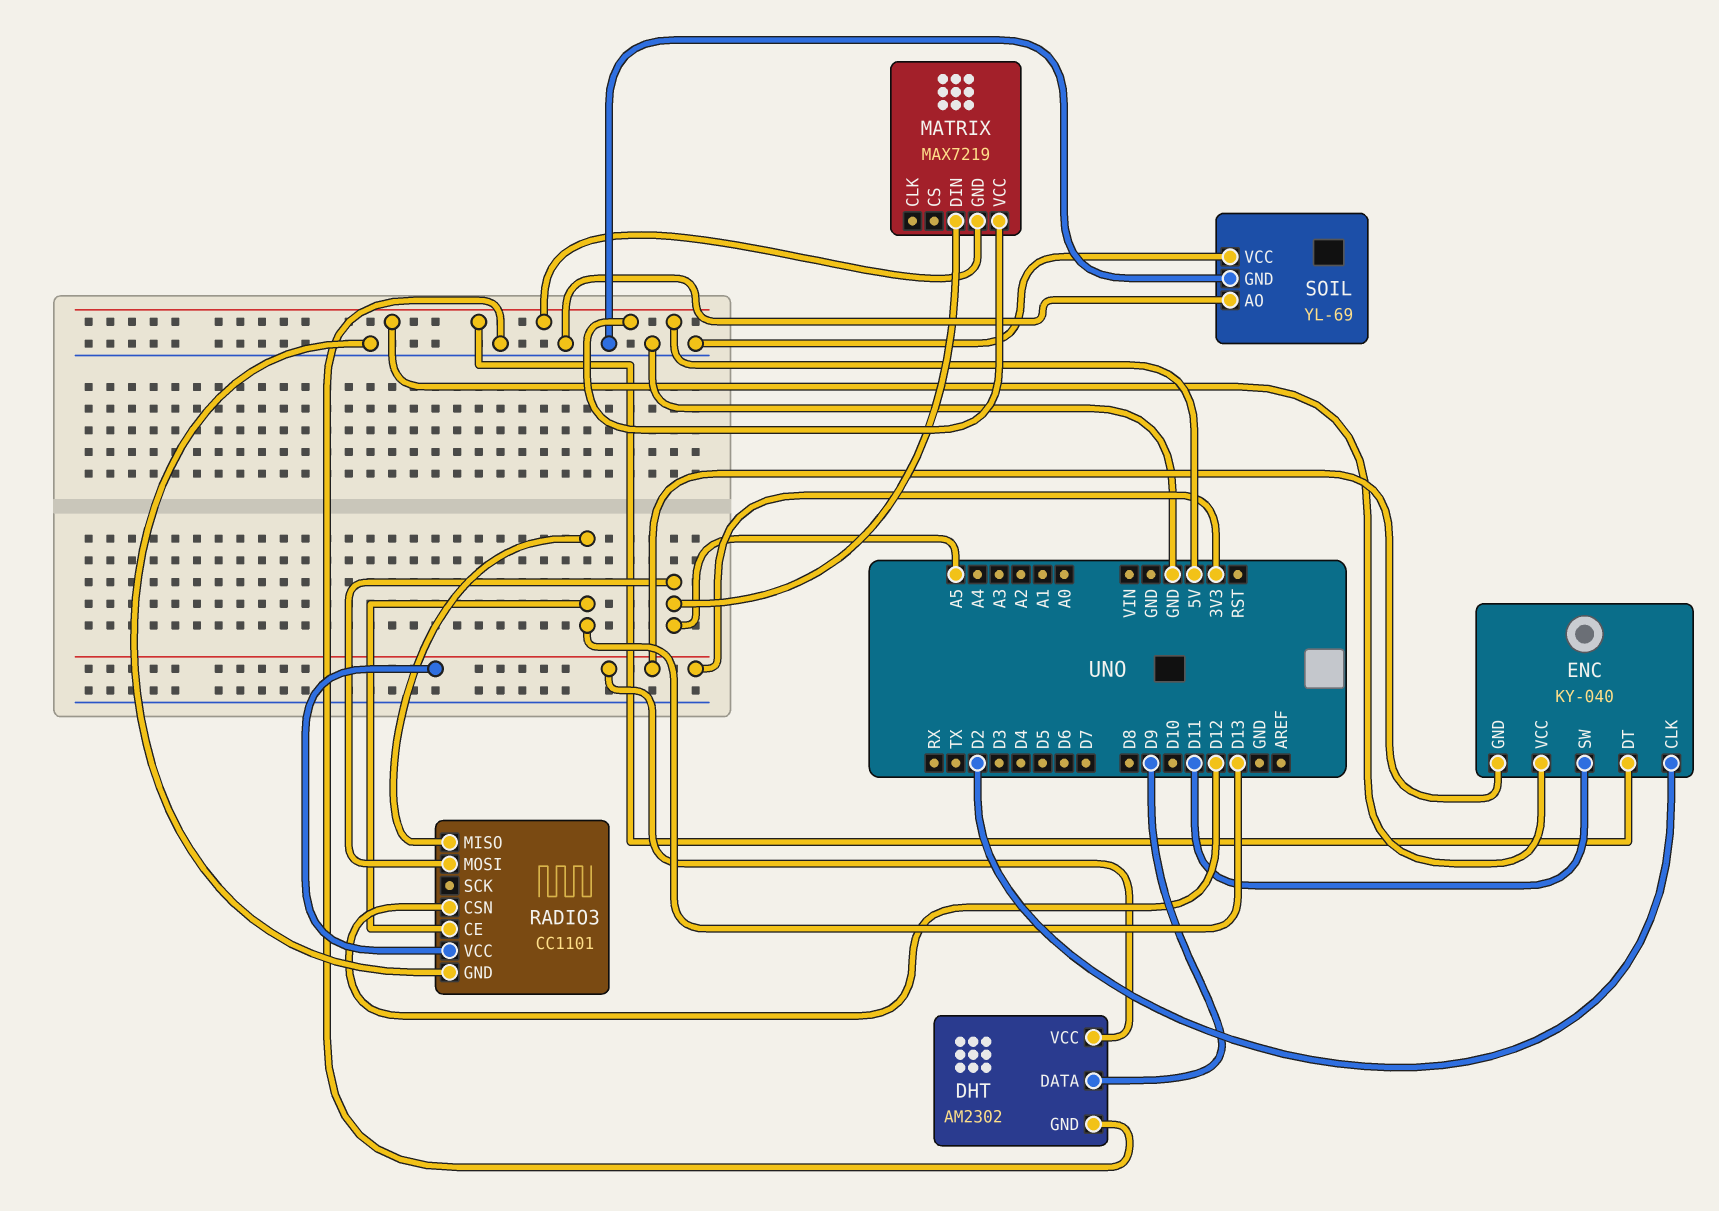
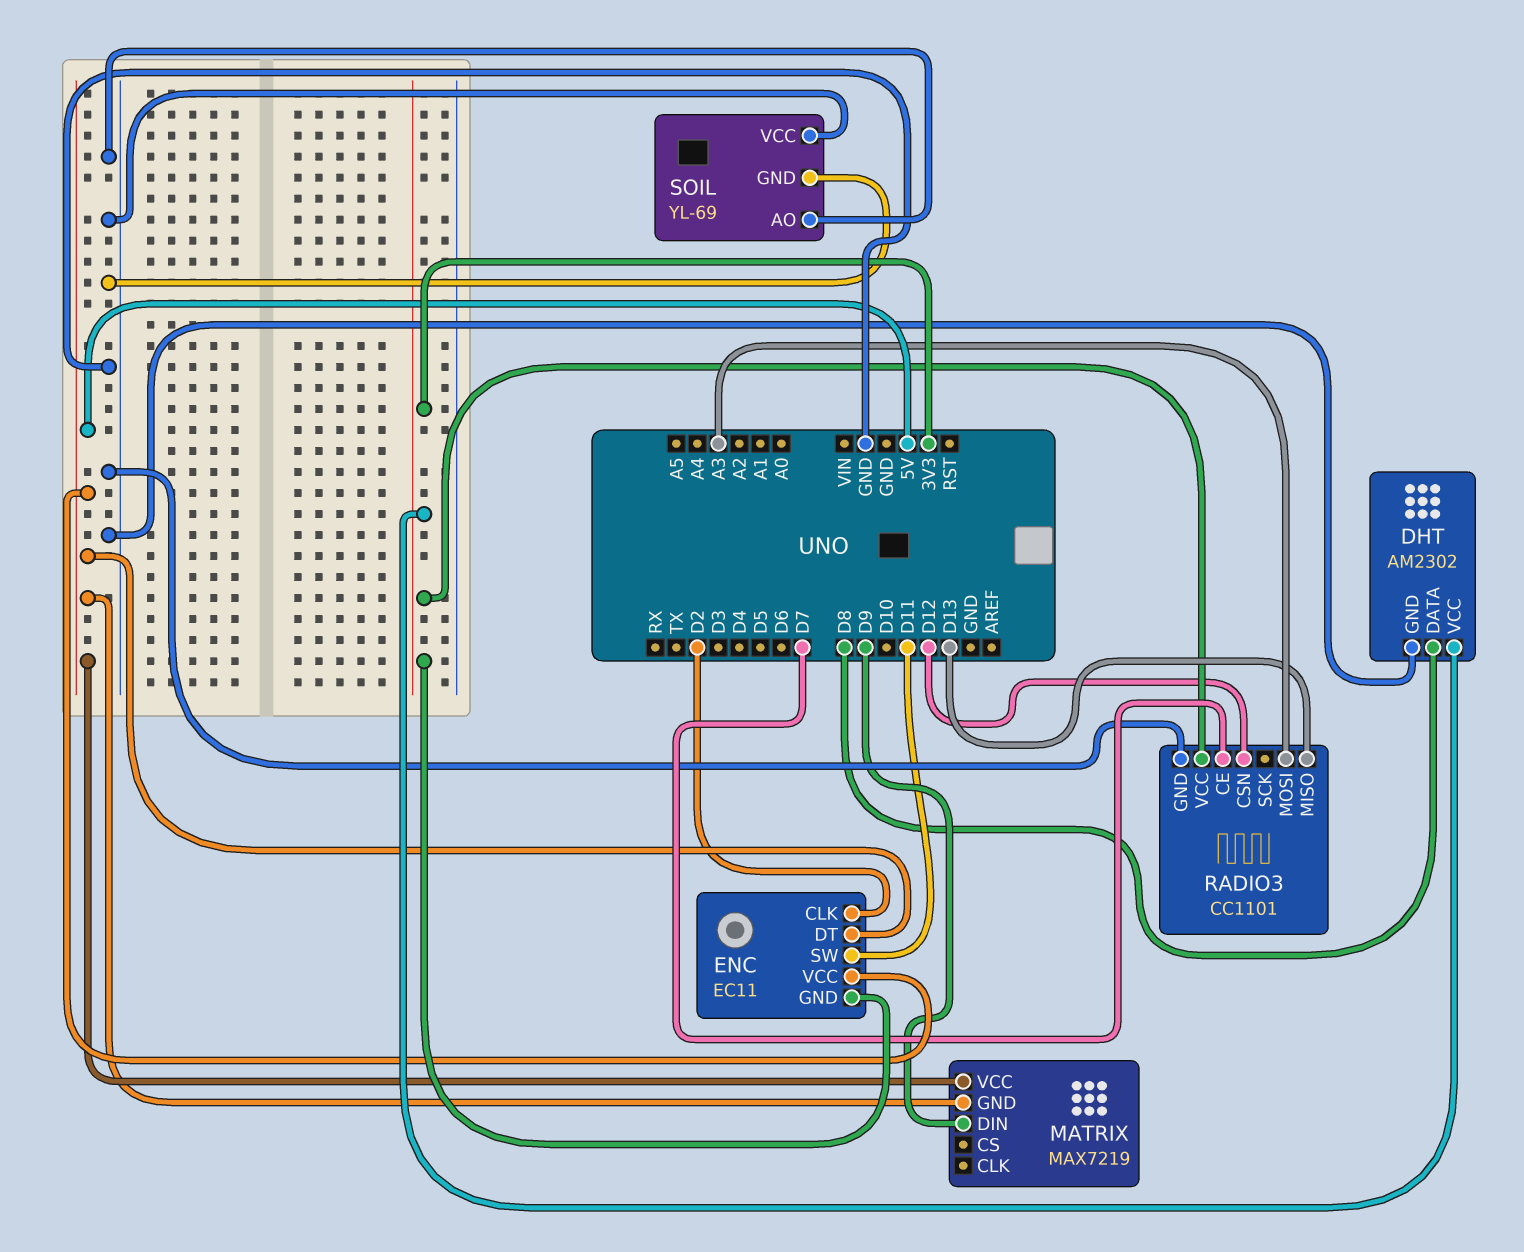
DHT pin DATA: D9 -> D8
ENC: KY-040 -> EC11
MATRIX pin DIN: A5 -> D9
RADIO3 pin CE: D13 -> D7
RADIO3 pin MOSI: A5 -> A3

